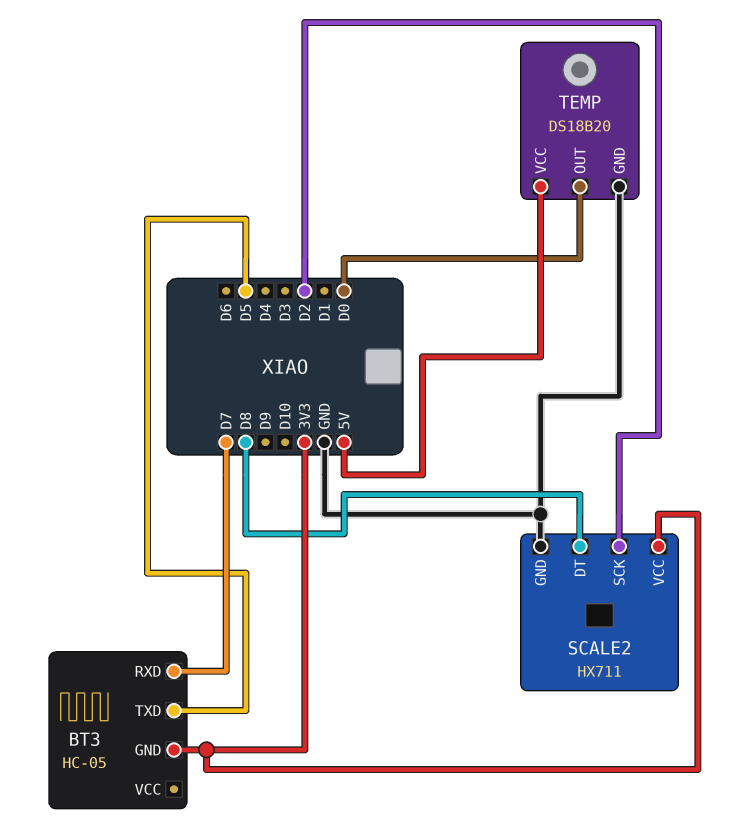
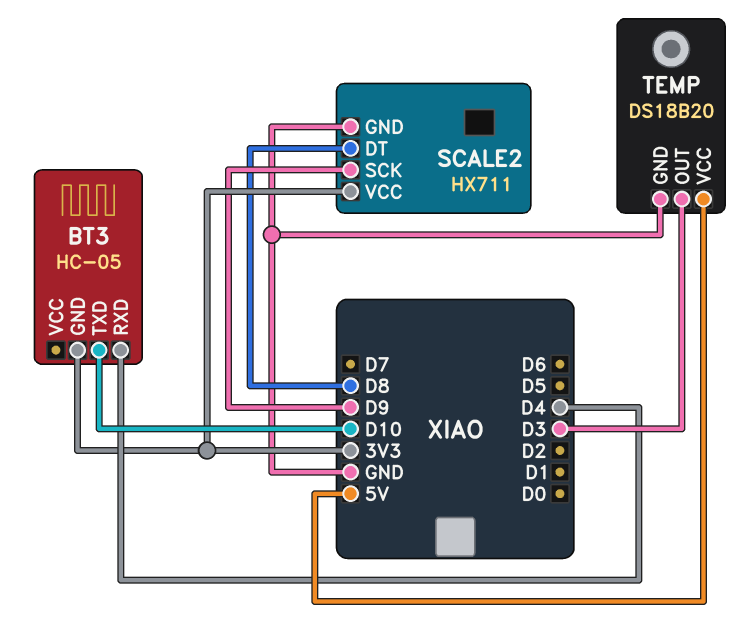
BT3 pin RXD: D7 -> D4
BT3 pin TXD: D5 -> D10
SCALE2 pin SCK: D2 -> D9
TEMP pin OUT: D0 -> D3

